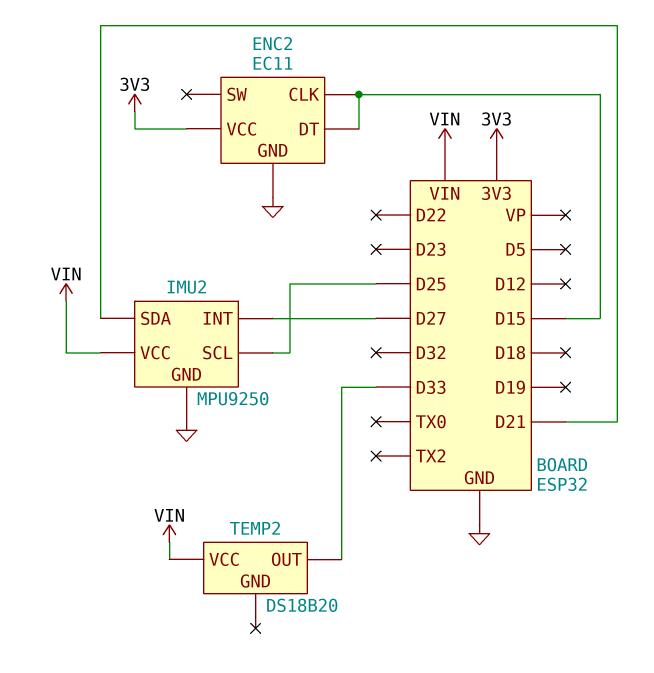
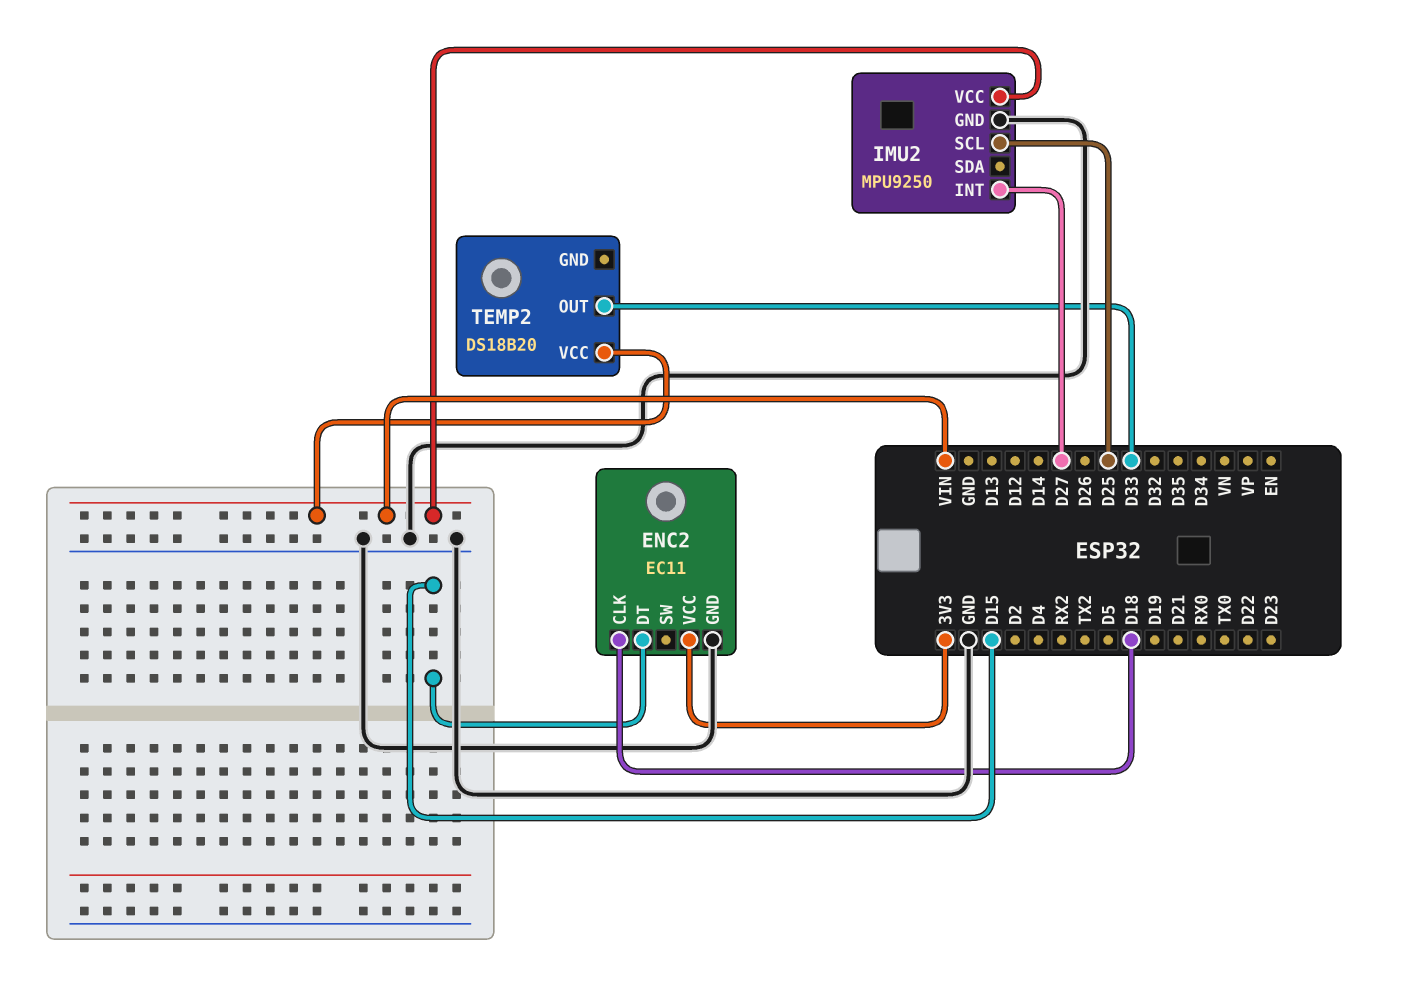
ENC2 pin CLK: D15 -> D18
IMU2 pin SDA: D21 -> none

